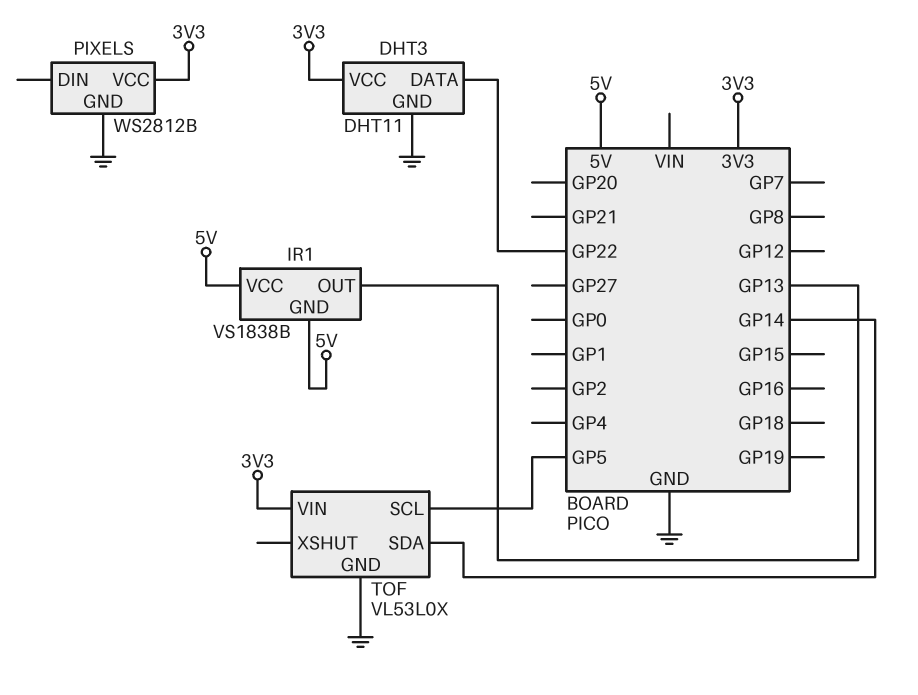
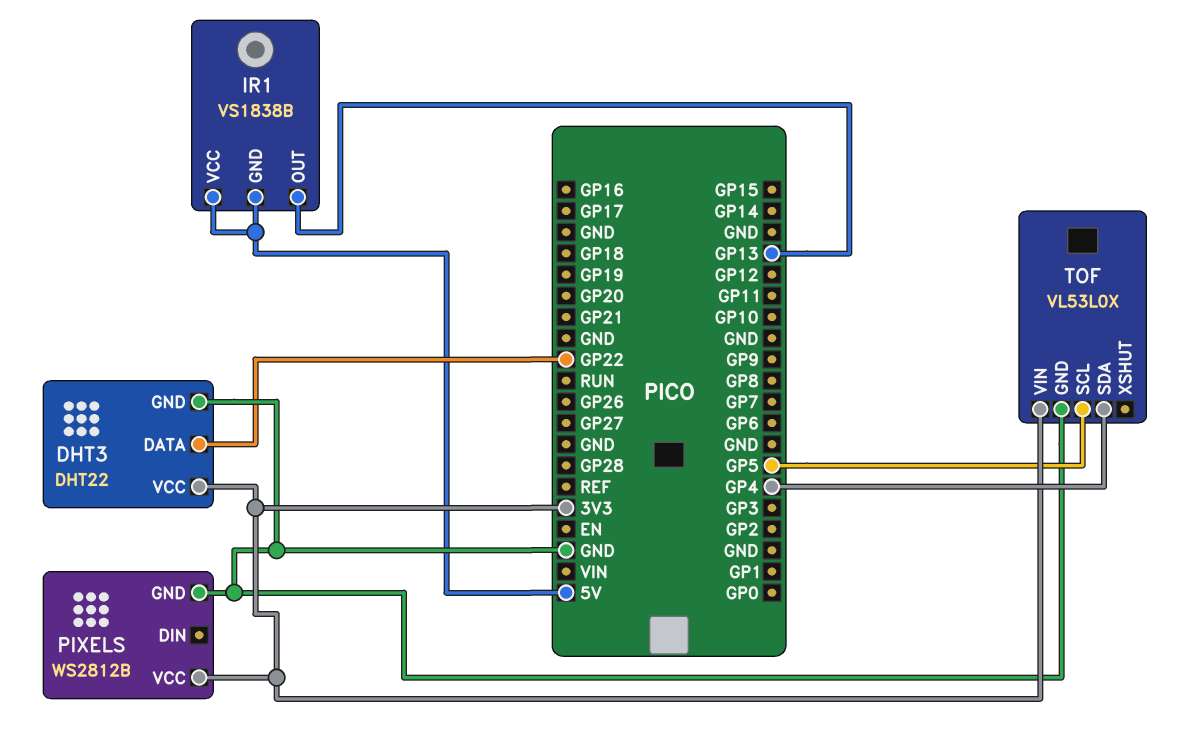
DHT3: DHT11 -> DHT22
TOF pin SDA: GP14 -> GP4

